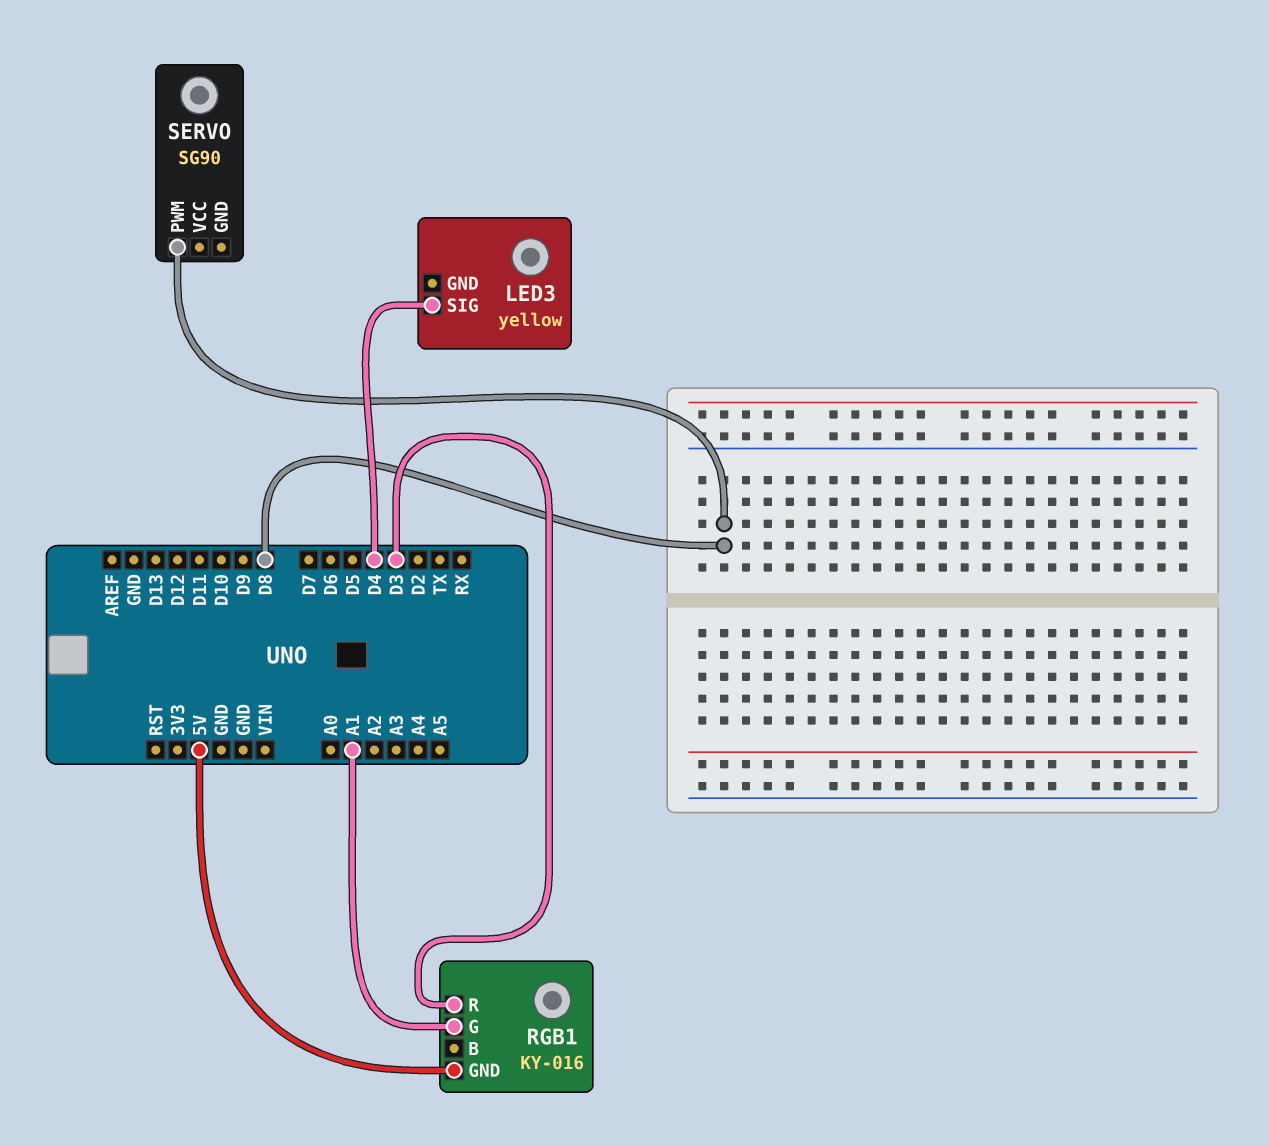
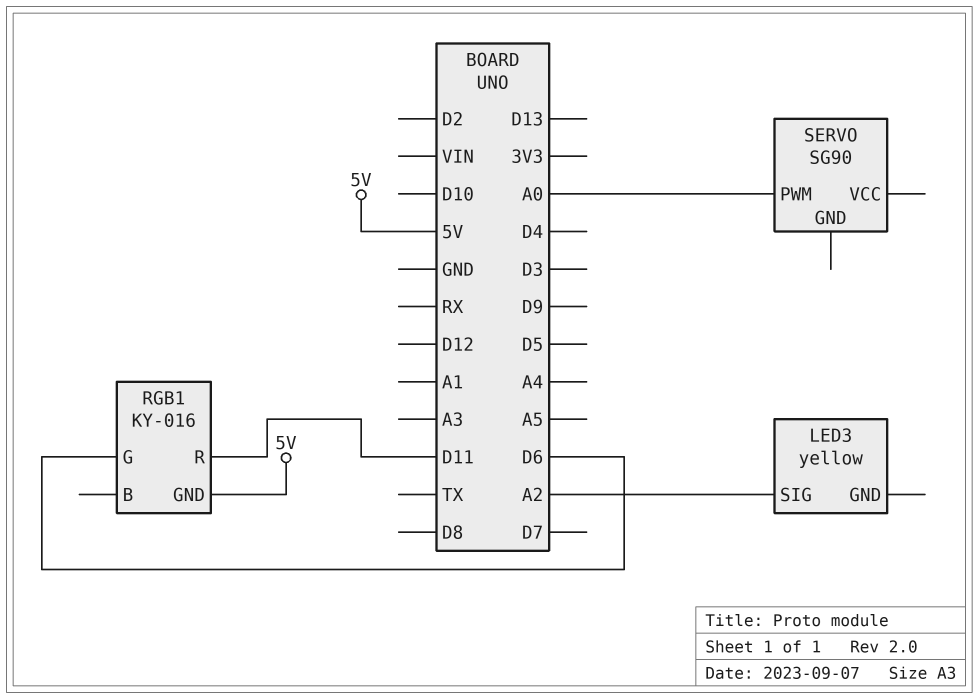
LED3 pin SIG: D4 -> A2
RGB1 pin G: A1 -> D6
RGB1 pin R: D3 -> D11
SERVO pin PWM: D8 -> A0

